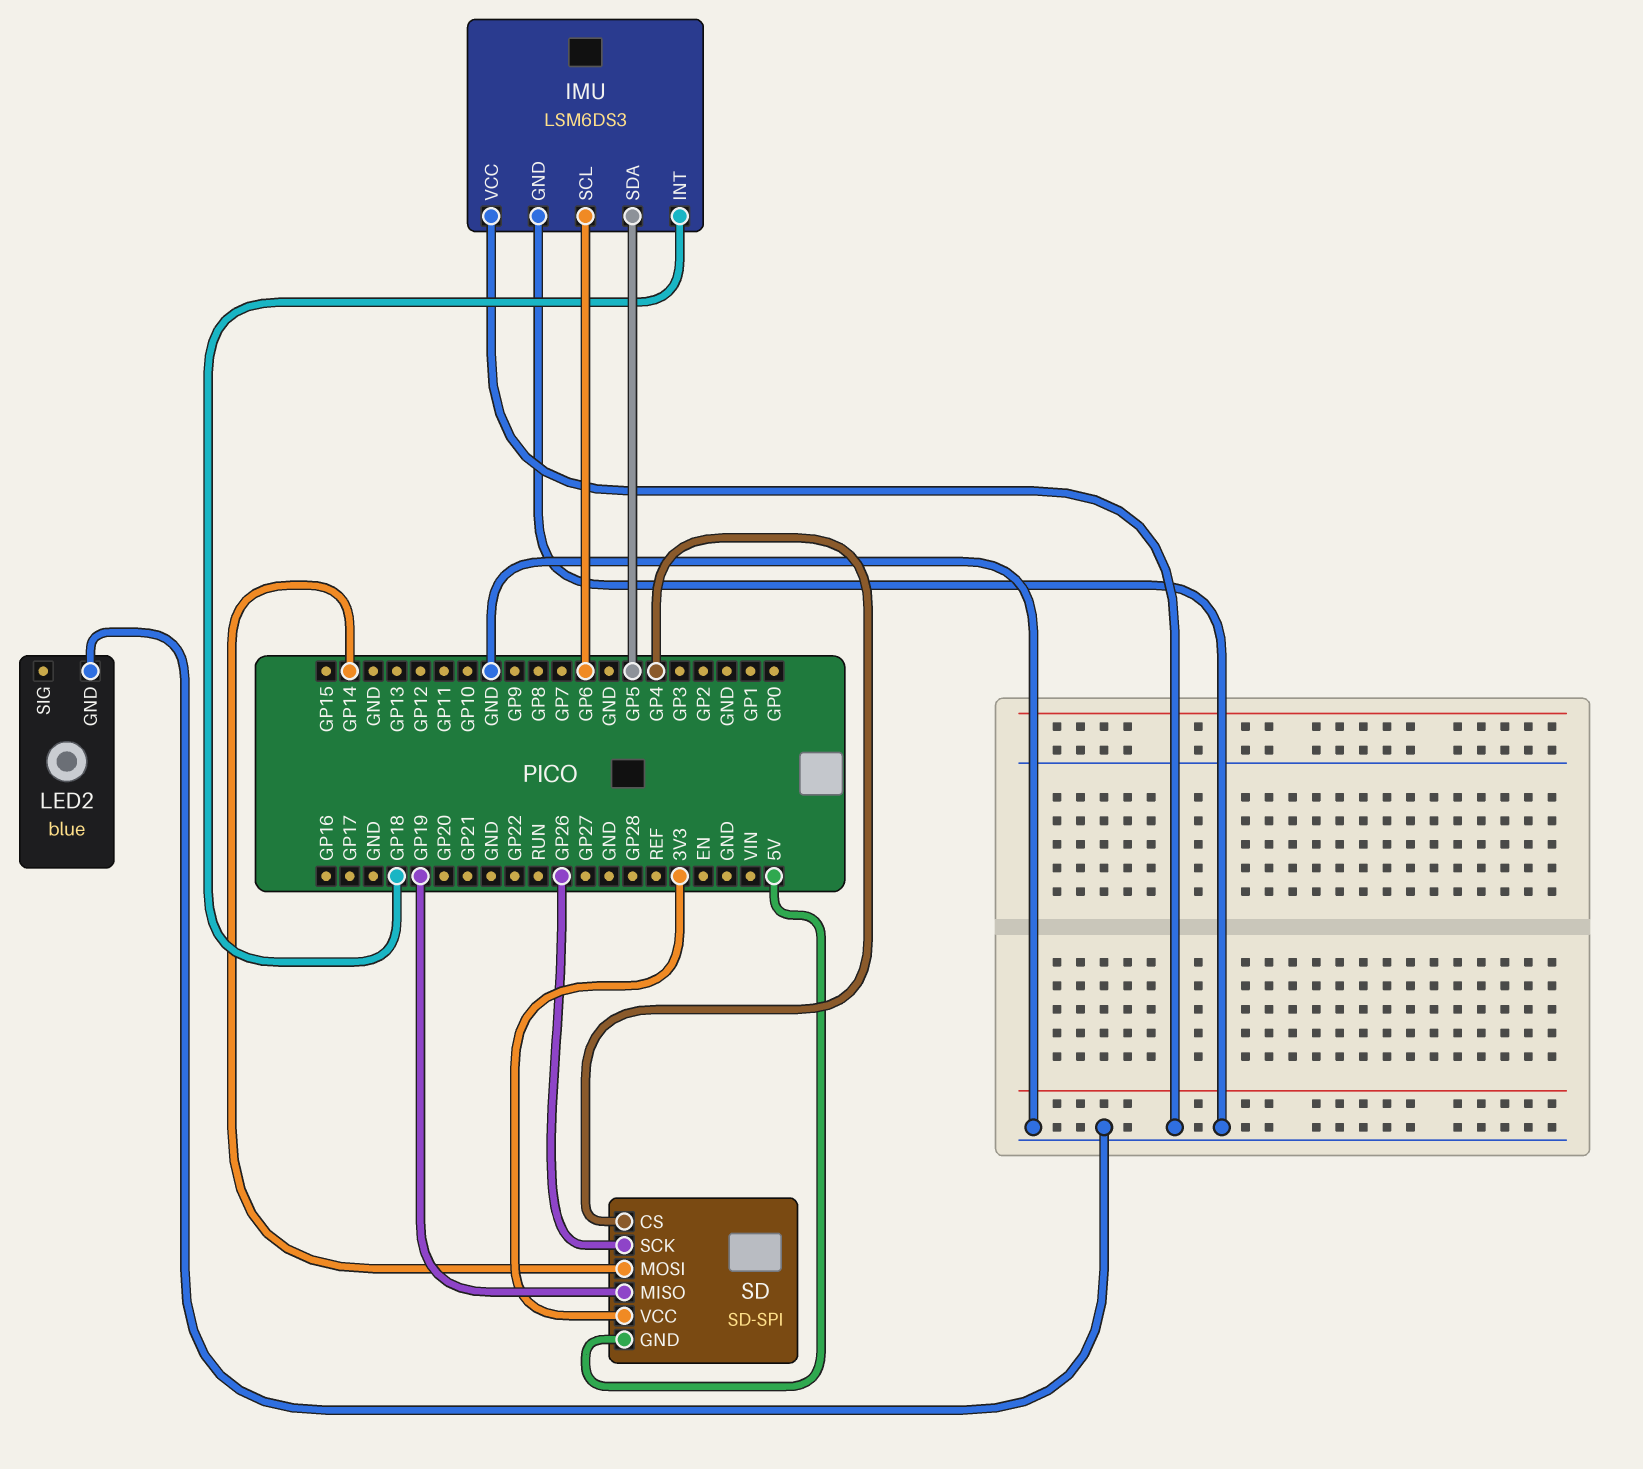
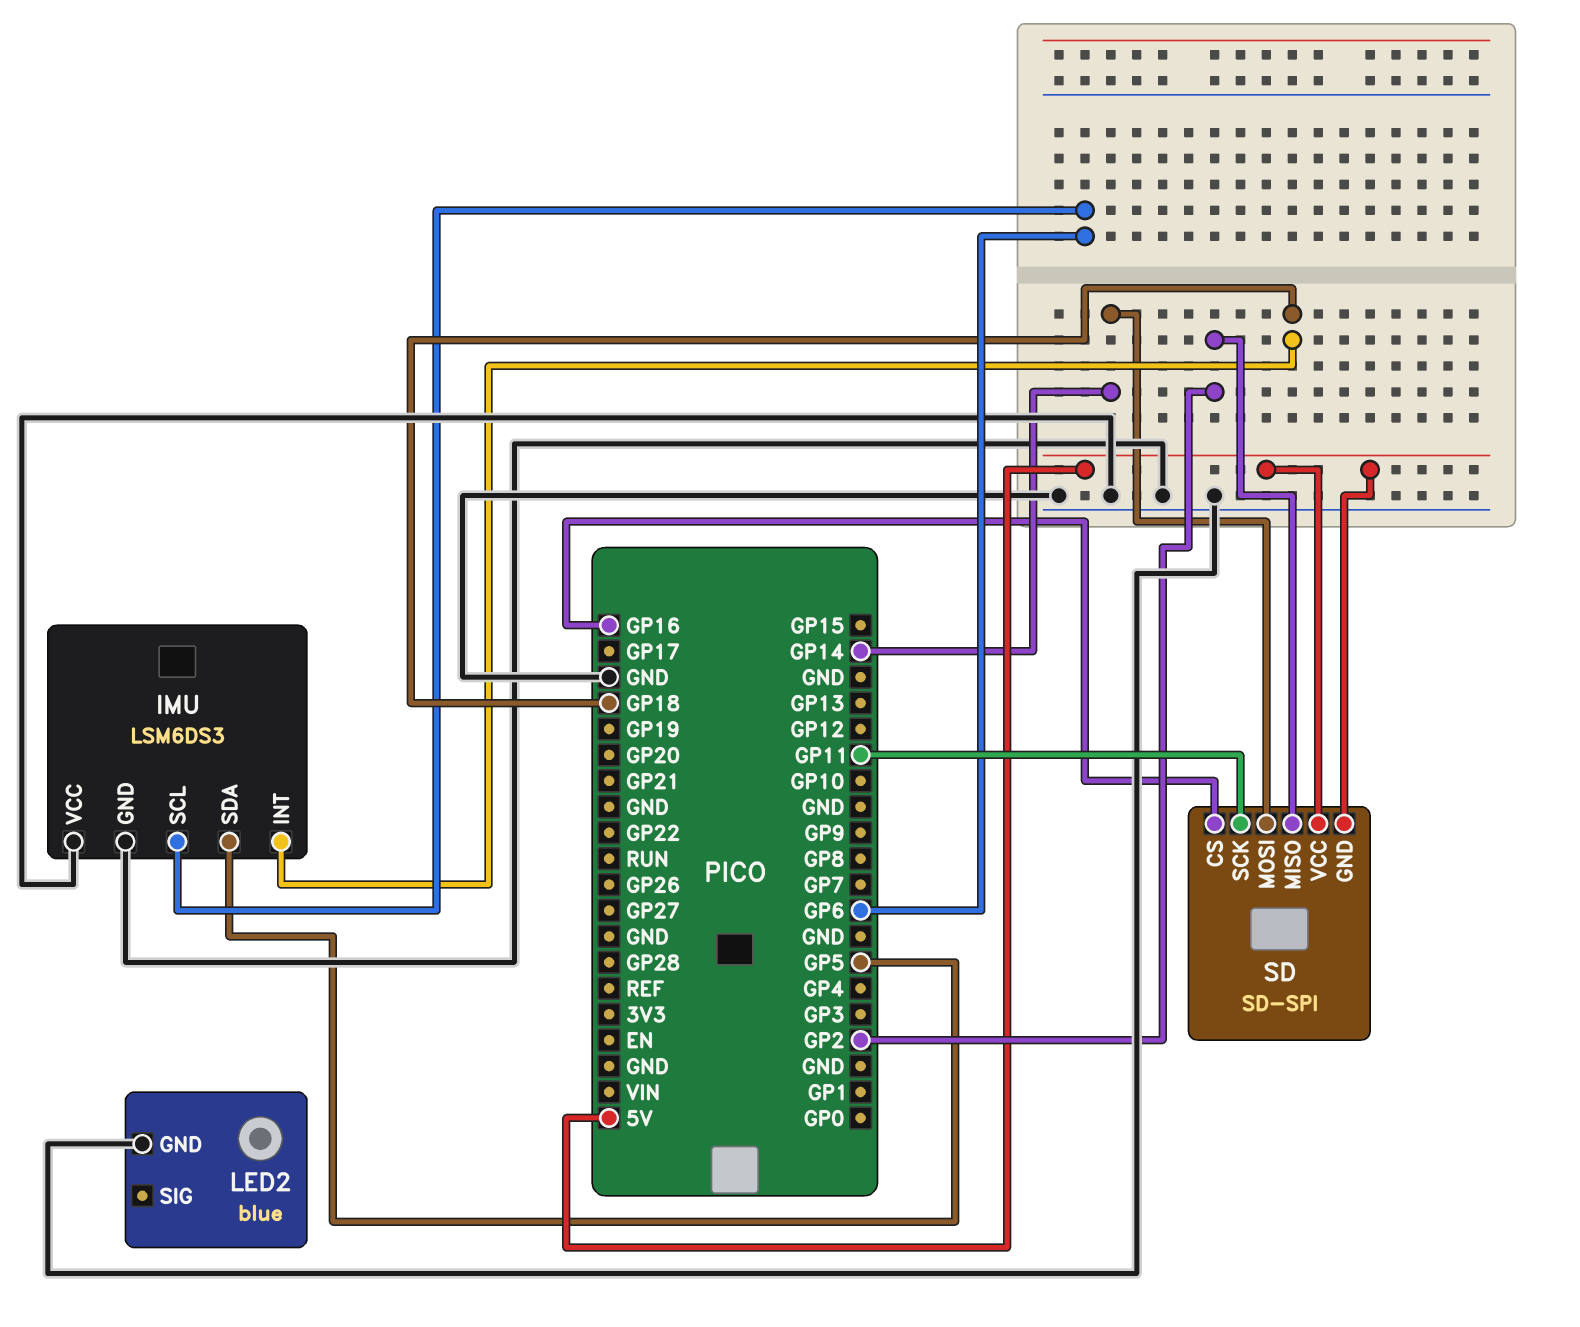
SD pin CS: GP4 -> GP16
SD pin MISO: GP19 -> GP2
SD pin SCK: GP26 -> GP11
SD pin VCC: 3V3 -> 5V

